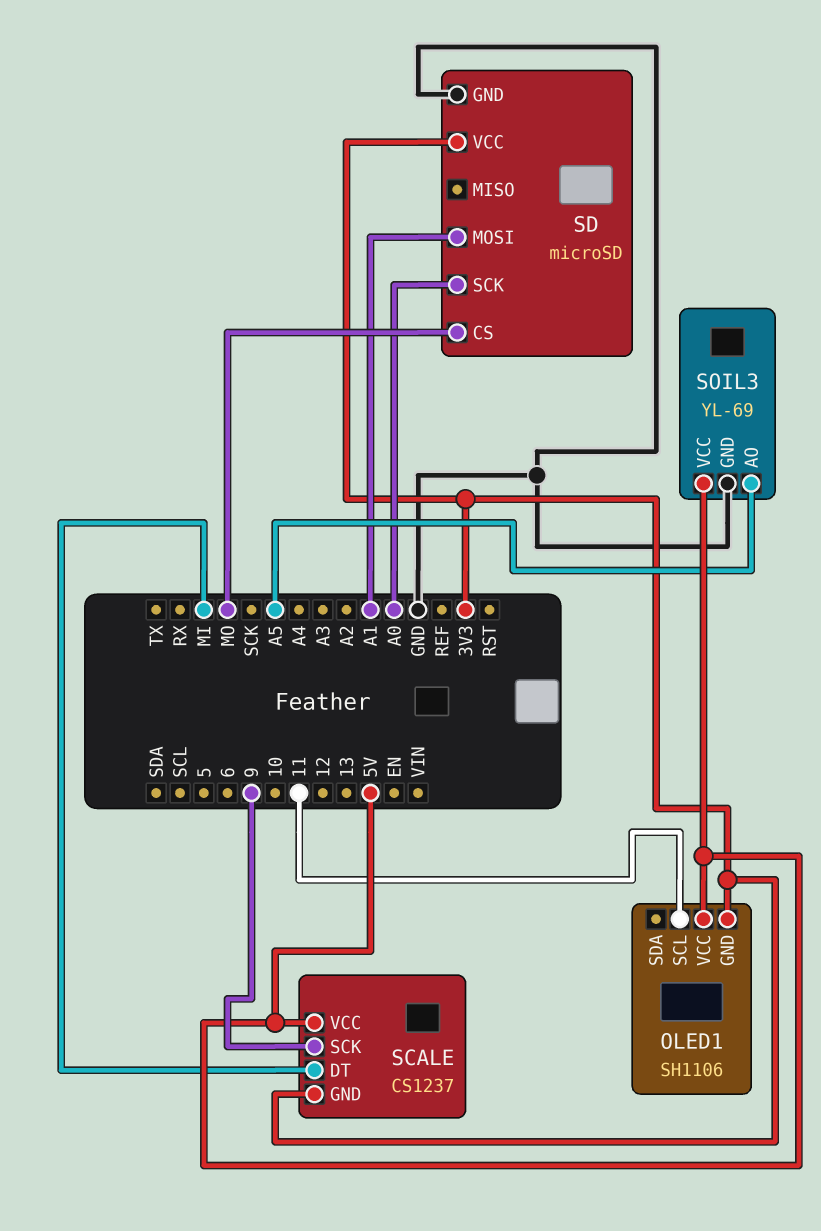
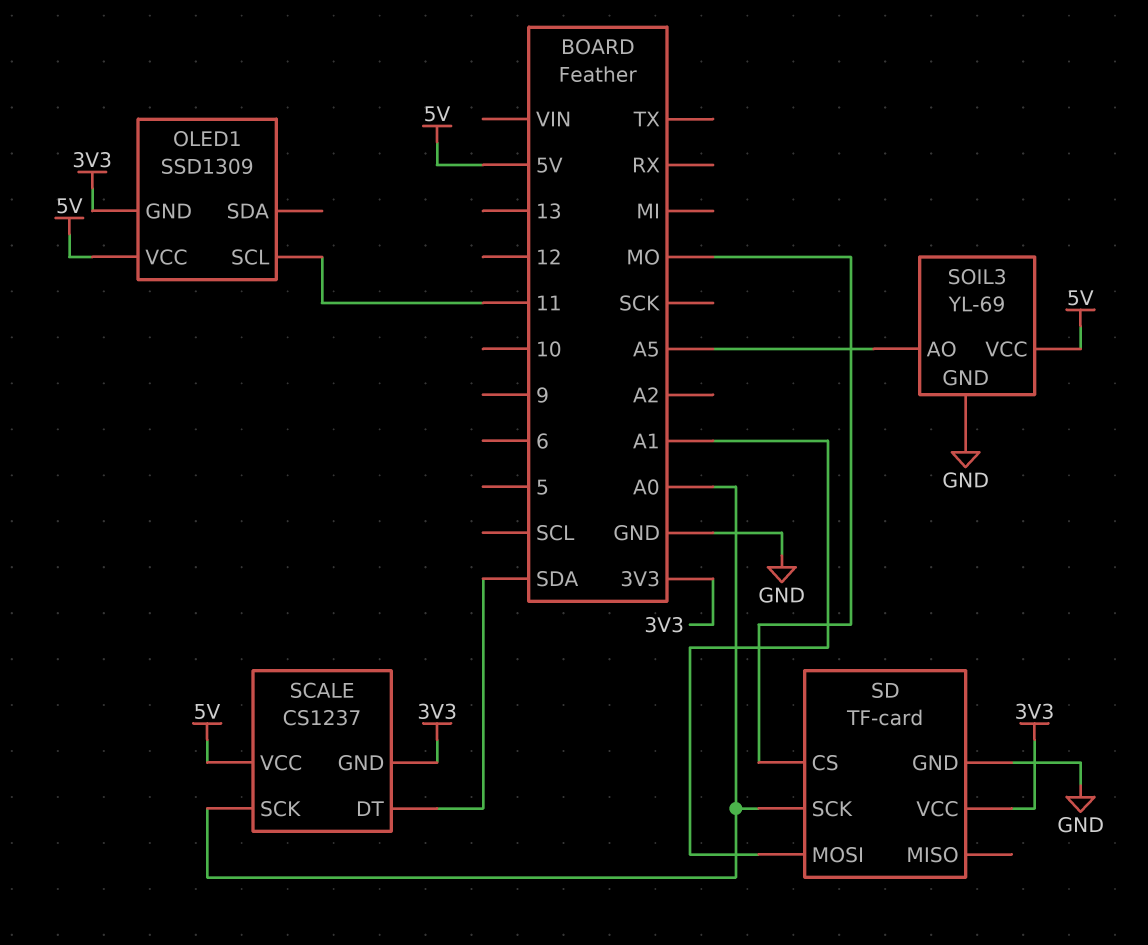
OLED1: SH1106 -> SSD1309
SCALE pin DT: MI -> SDA
SCALE pin SCK: 9 -> A0
SD: microSD -> TF-card

